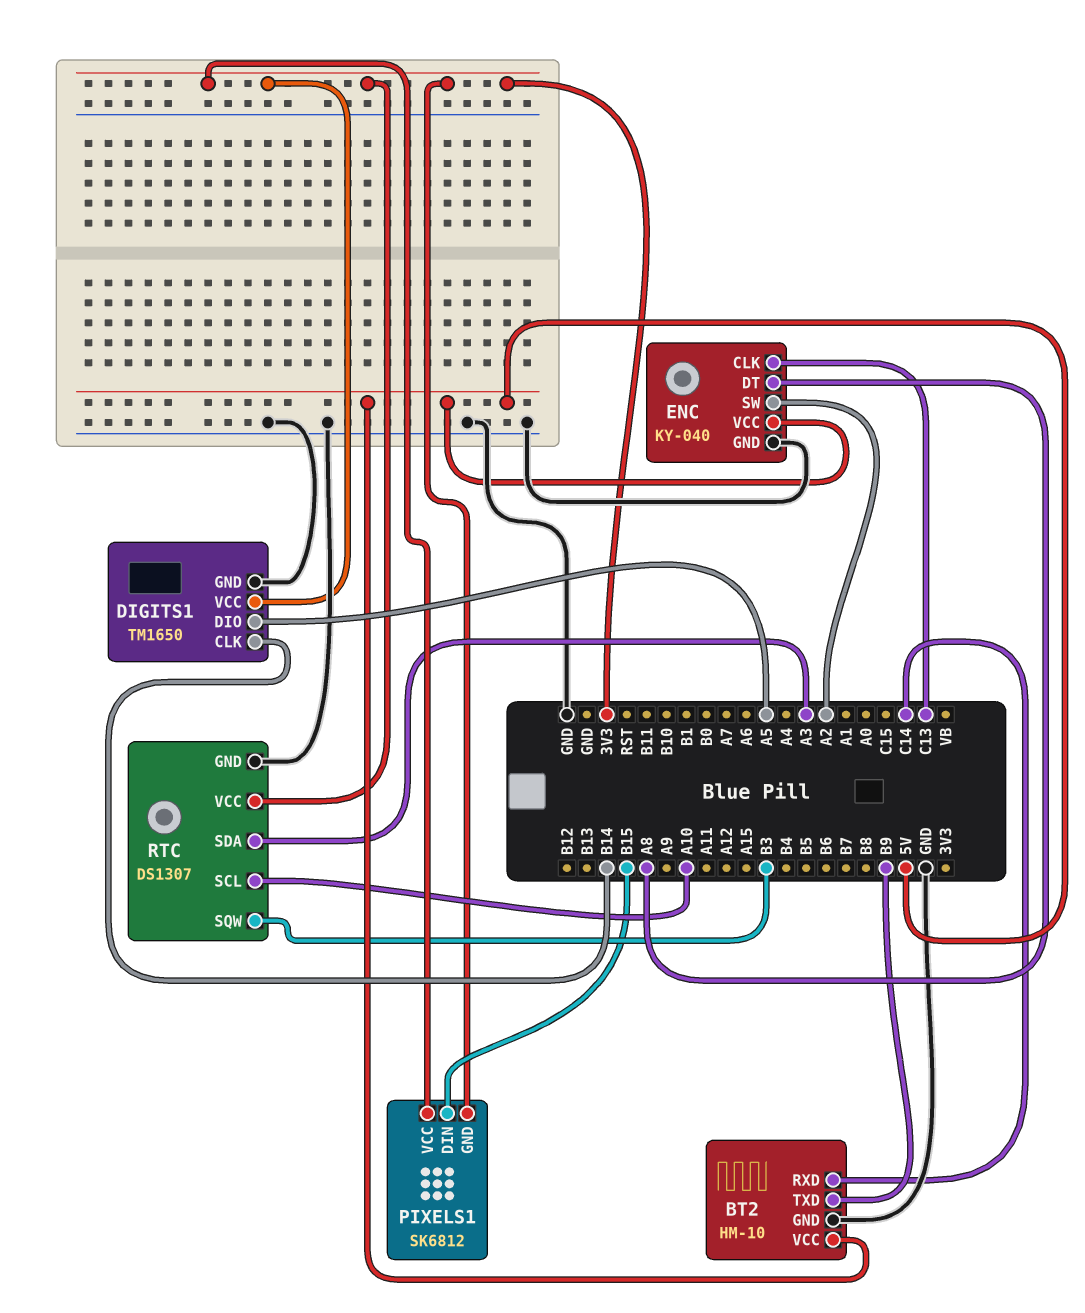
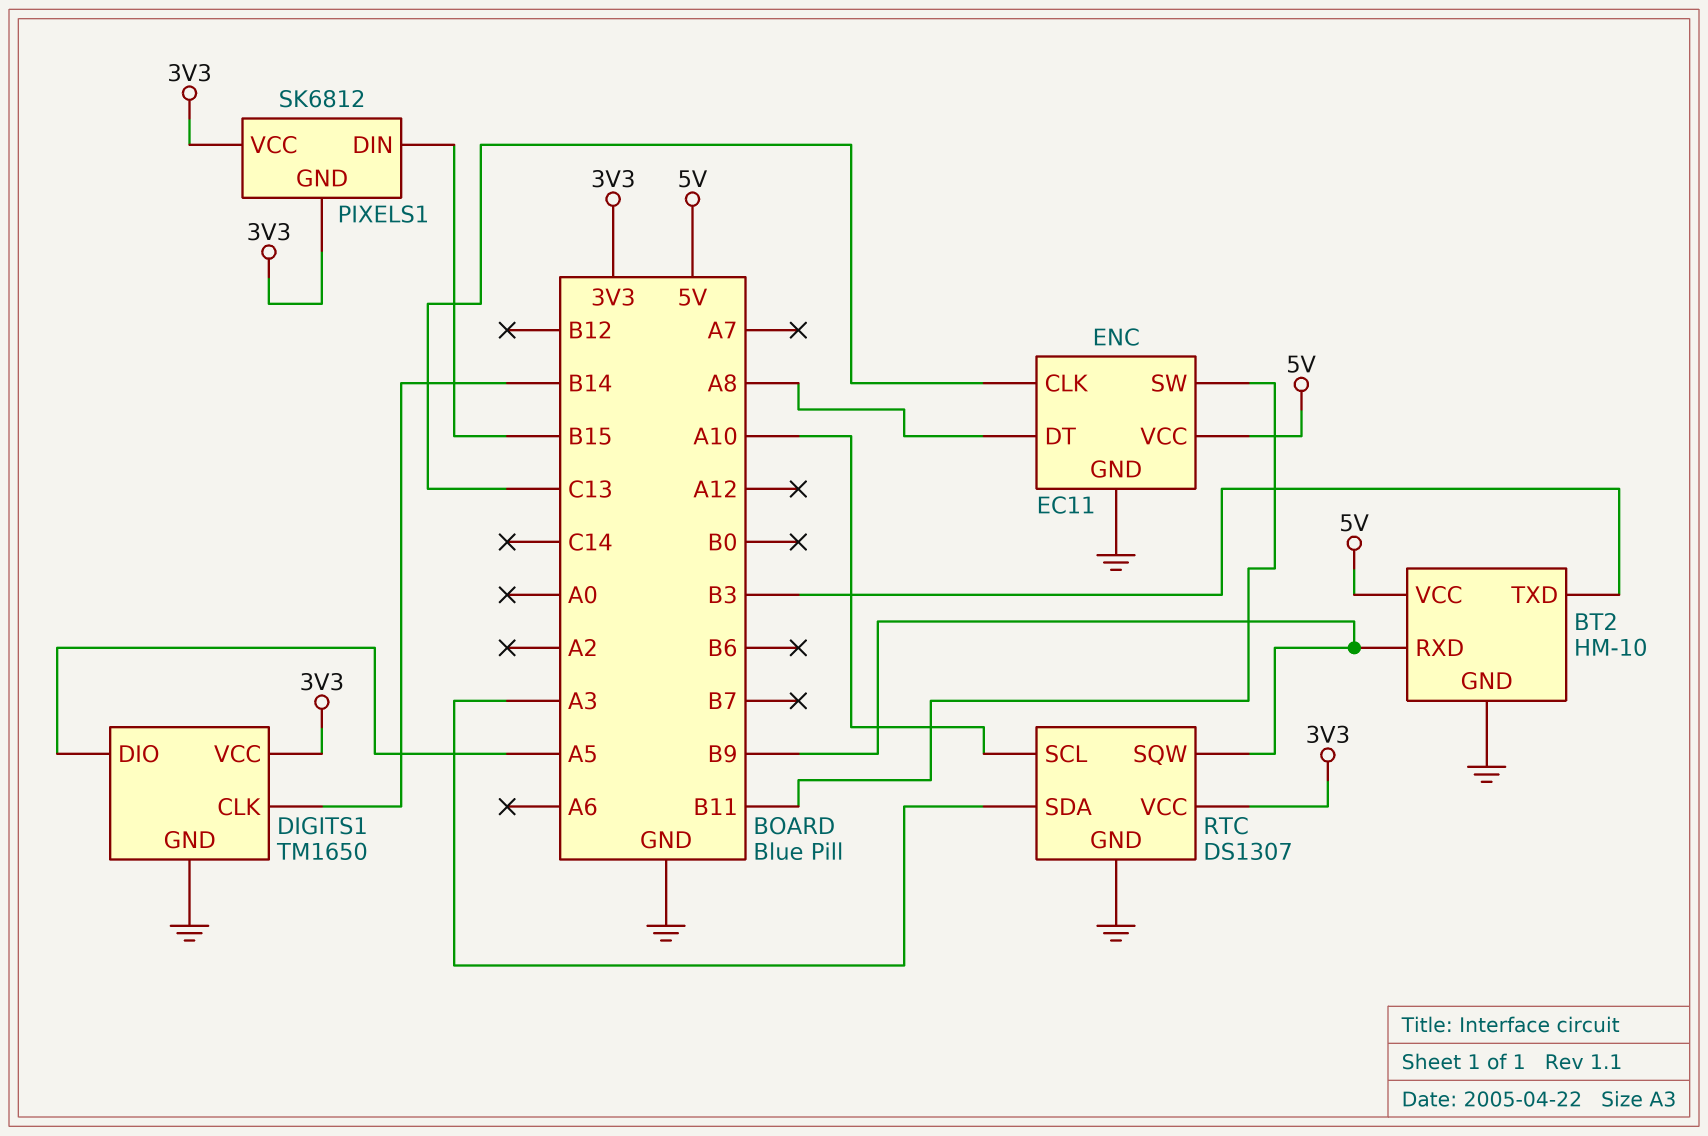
BT2 pin RXD: C14 -> B9
BT2 pin TXD: B9 -> B3
ENC: KY-040 -> EC11
ENC pin SW: A2 -> B11
RTC pin SQW: B3 -> B9

